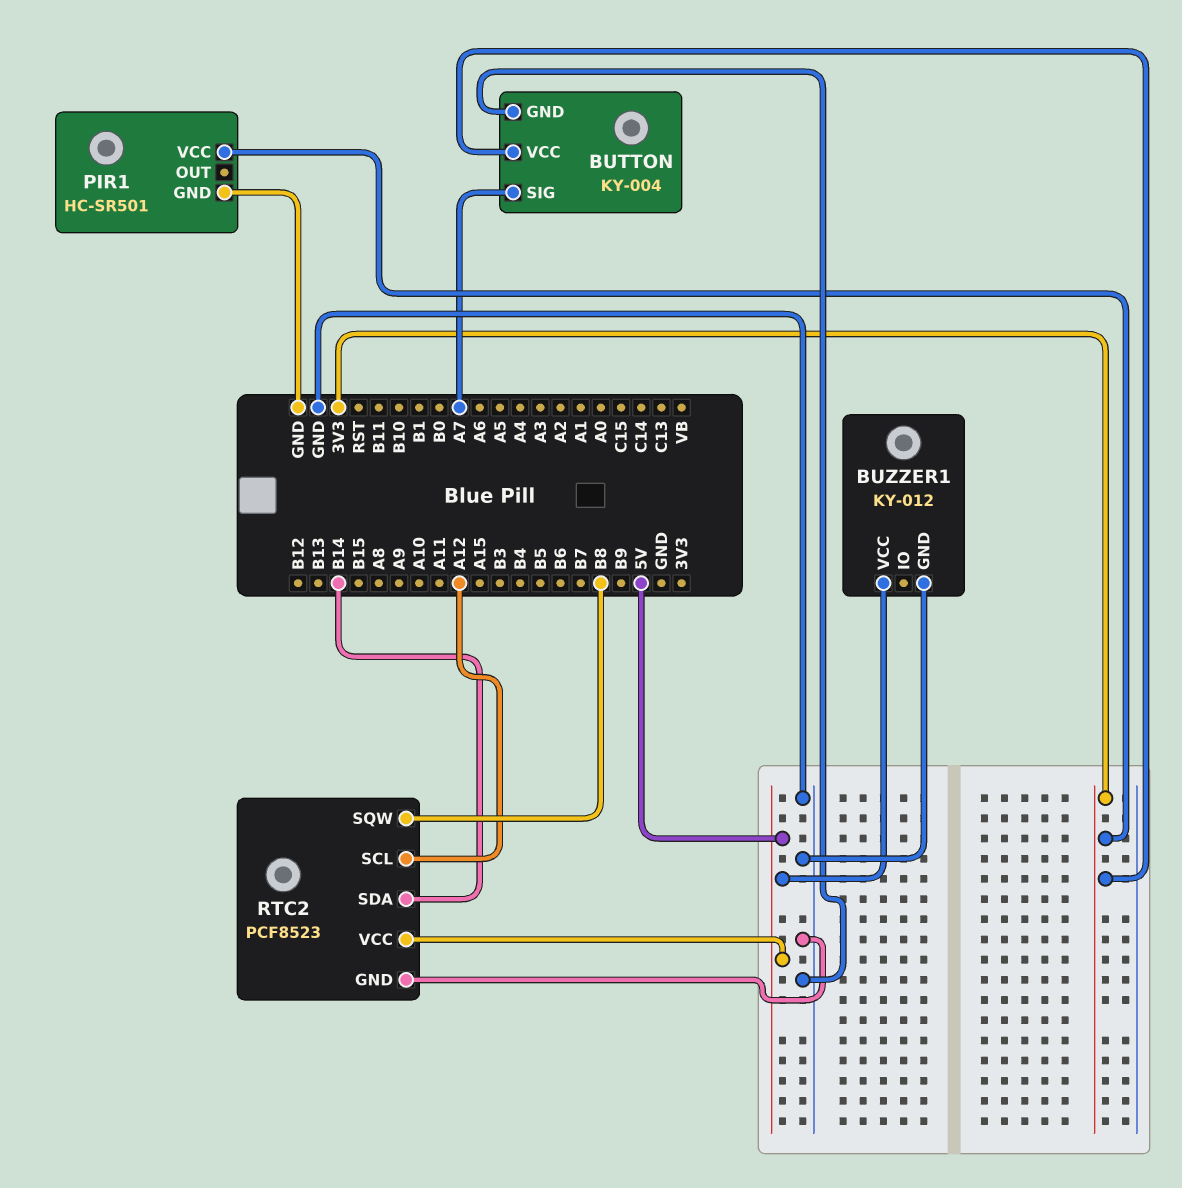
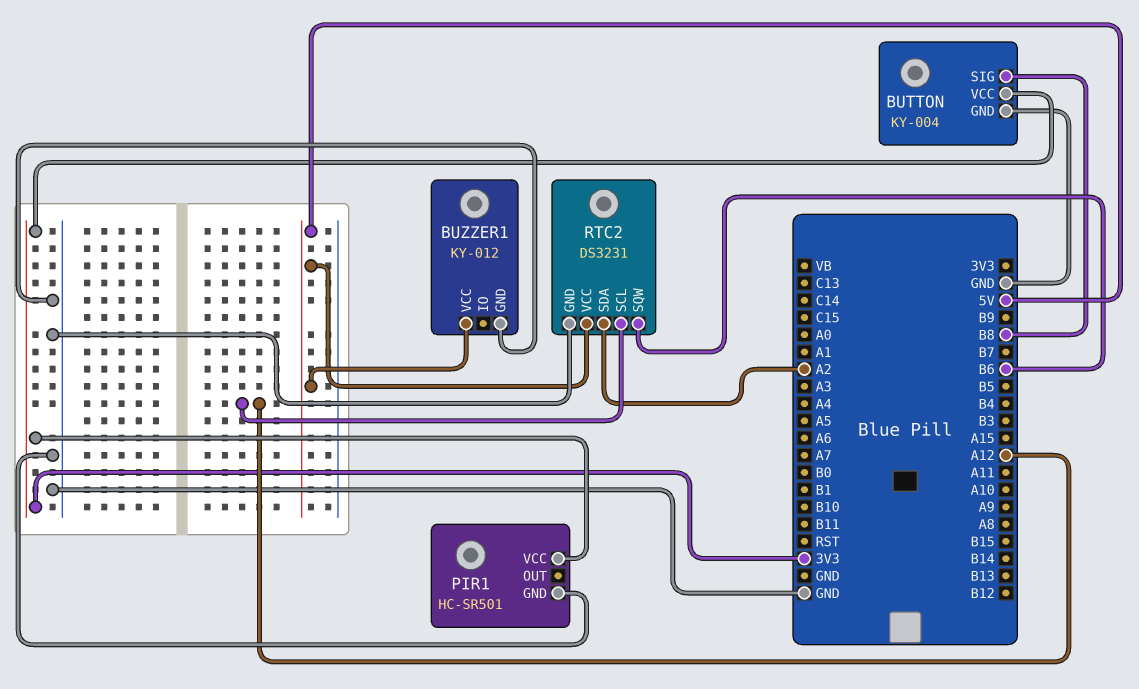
BUTTON pin SIG: A7 -> B8
RTC2: PCF8523 -> DS3231
RTC2 pin SDA: B14 -> A2
RTC2 pin SQW: B8 -> B6

